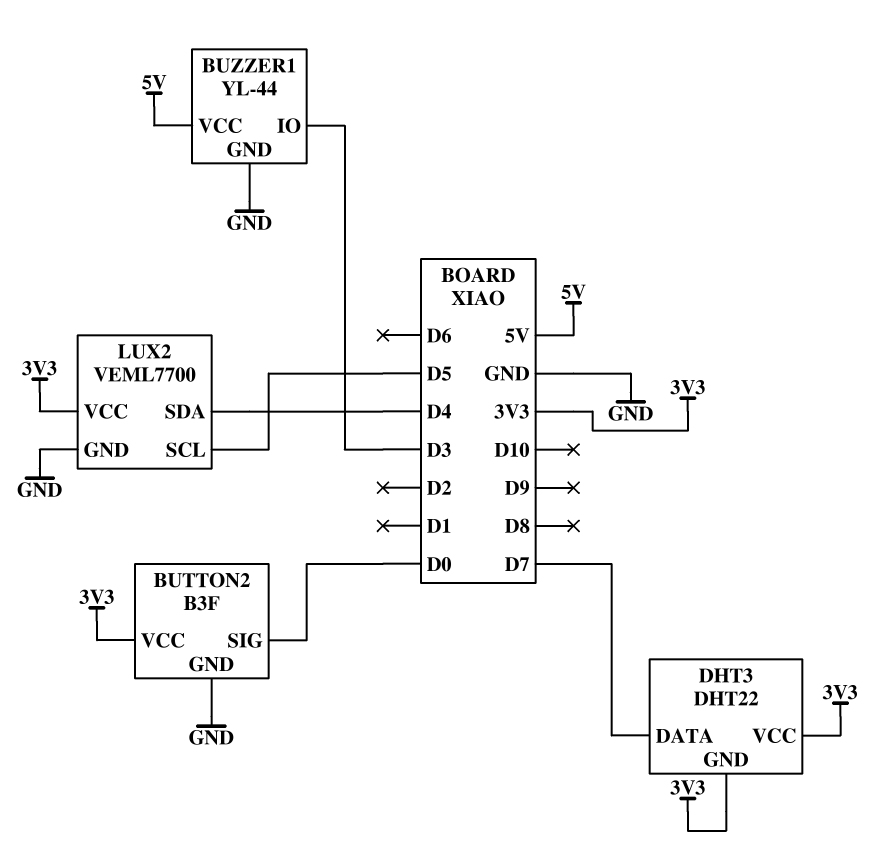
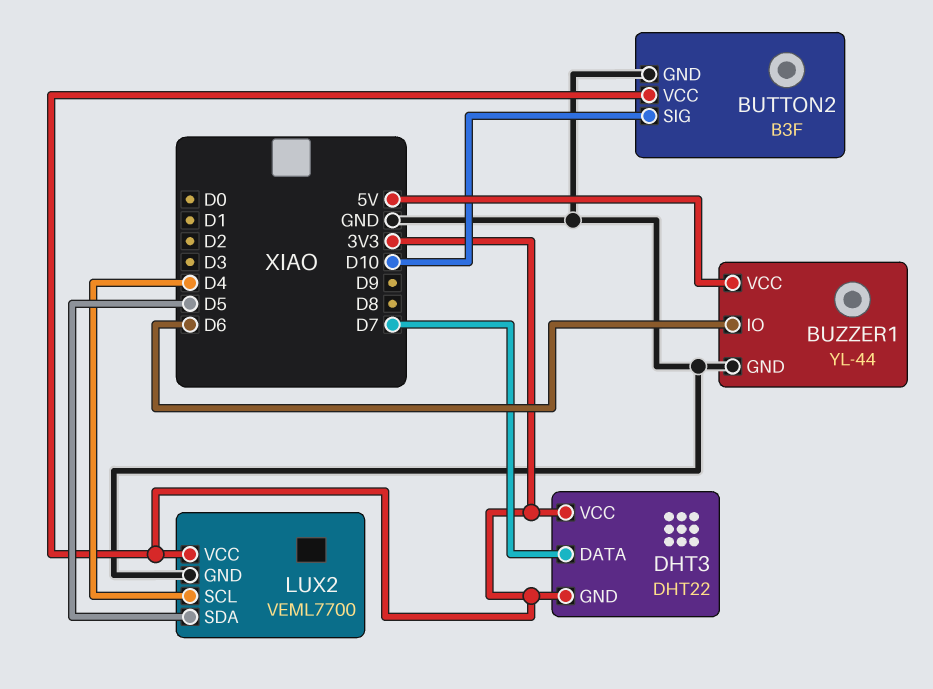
BUTTON2 pin SIG: D0 -> D10
BUZZER1 pin IO: D3 -> D6
LUX2 pin SCL: D5 -> D4
LUX2 pin SDA: D4 -> D5

